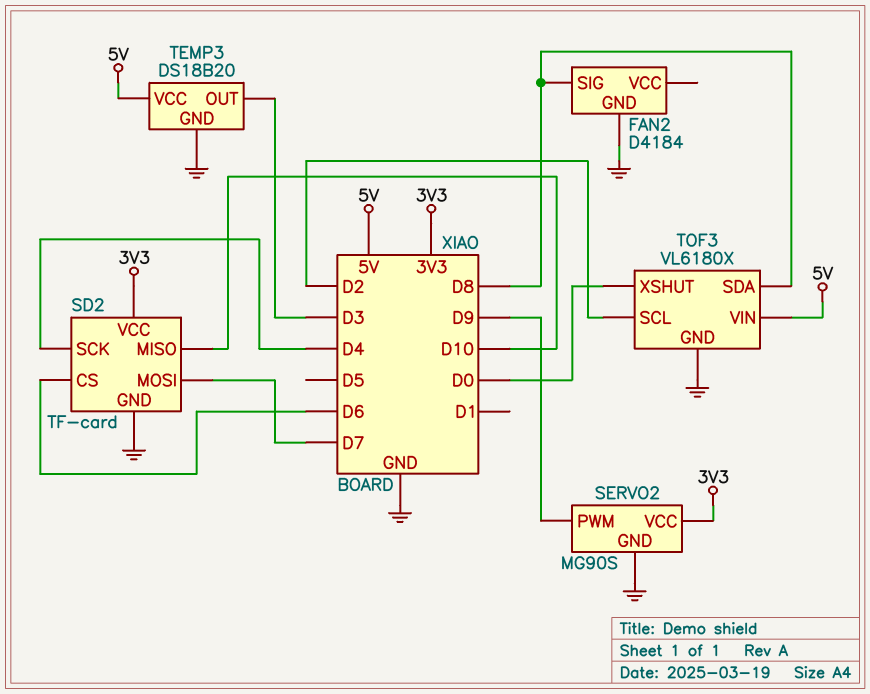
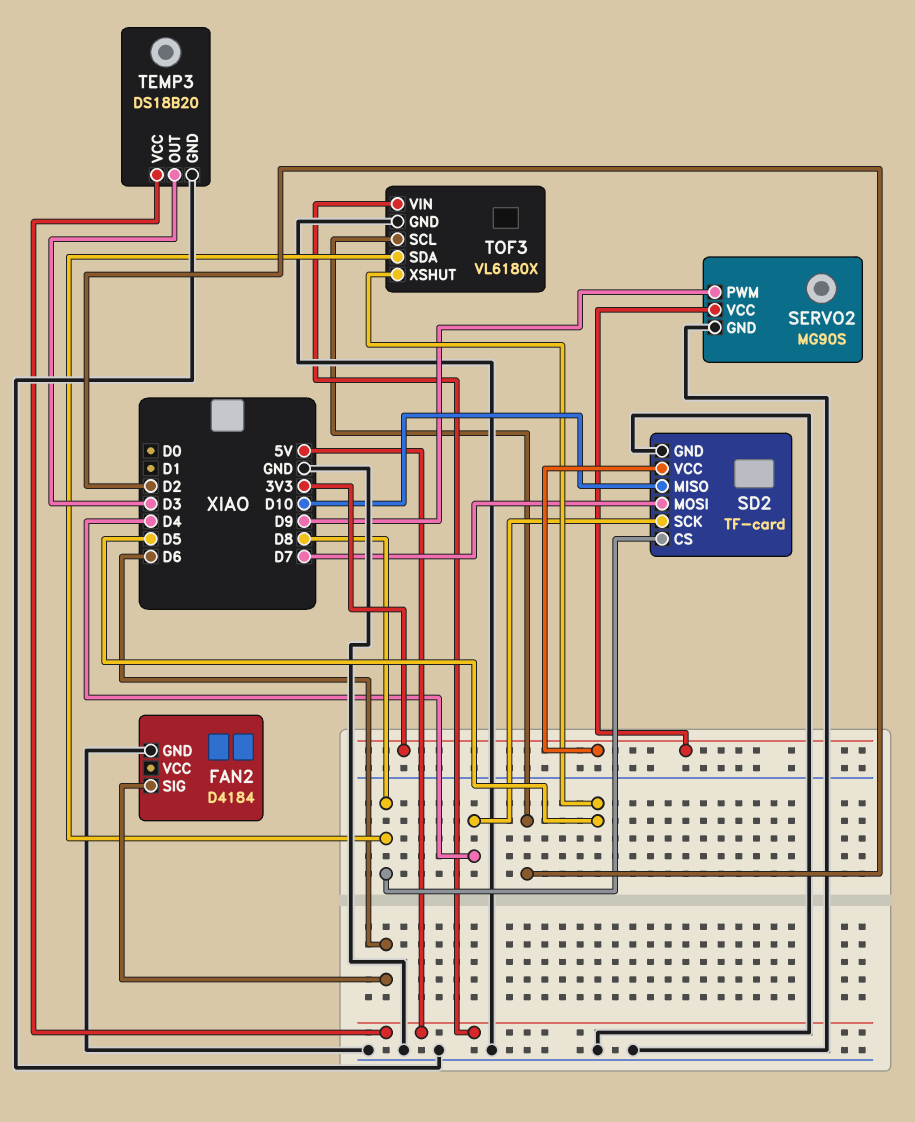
FAN2 pin SIG: D8 -> D6
SD2 pin CS: D6 -> D8
TOF3 pin XSHUT: D0 -> D5

